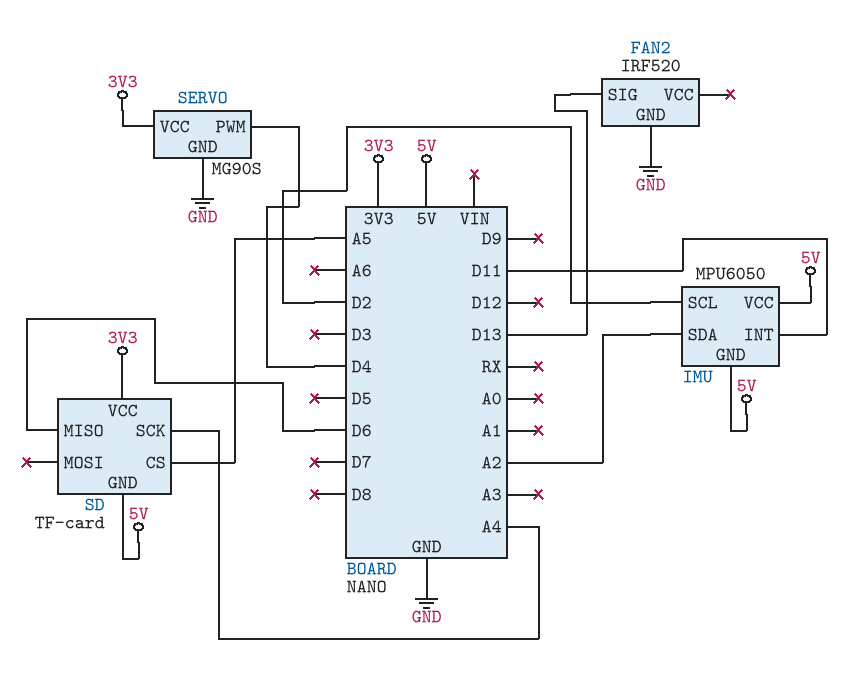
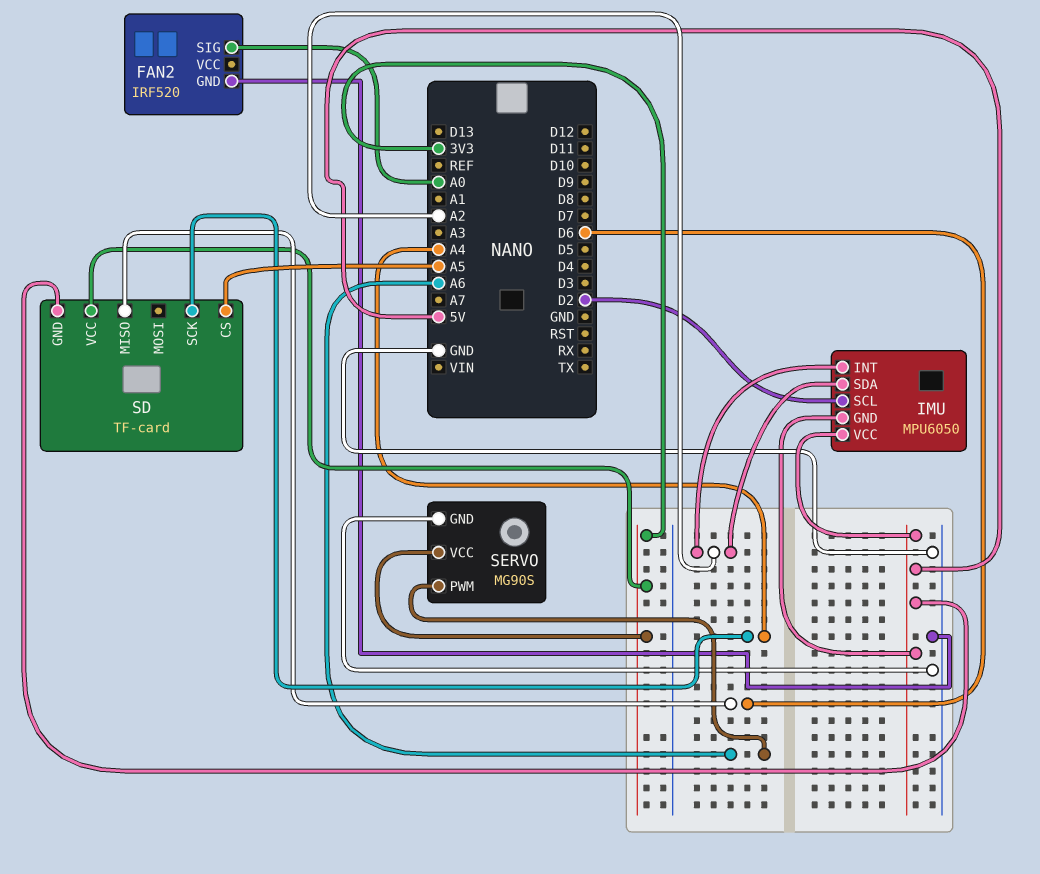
FAN2 pin SIG: D13 -> A0
IMU pin INT: D11 -> A2
SERVO pin PWM: D4 -> A6

